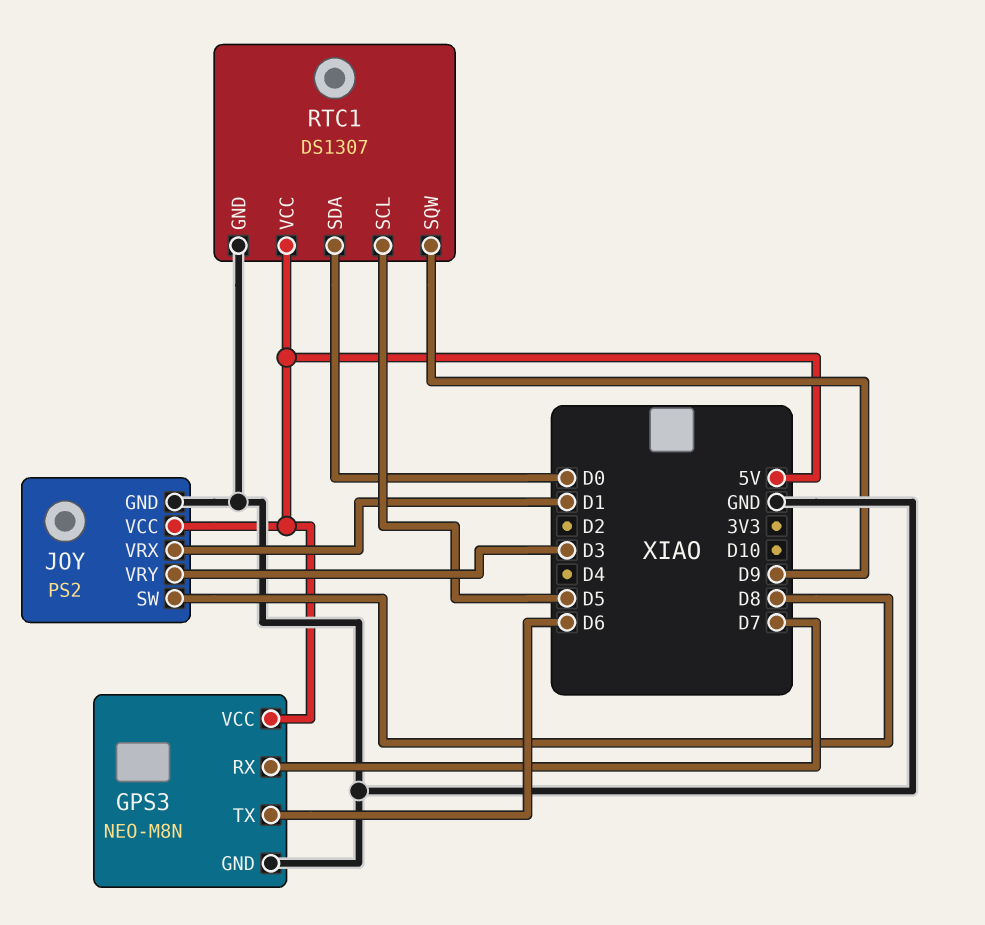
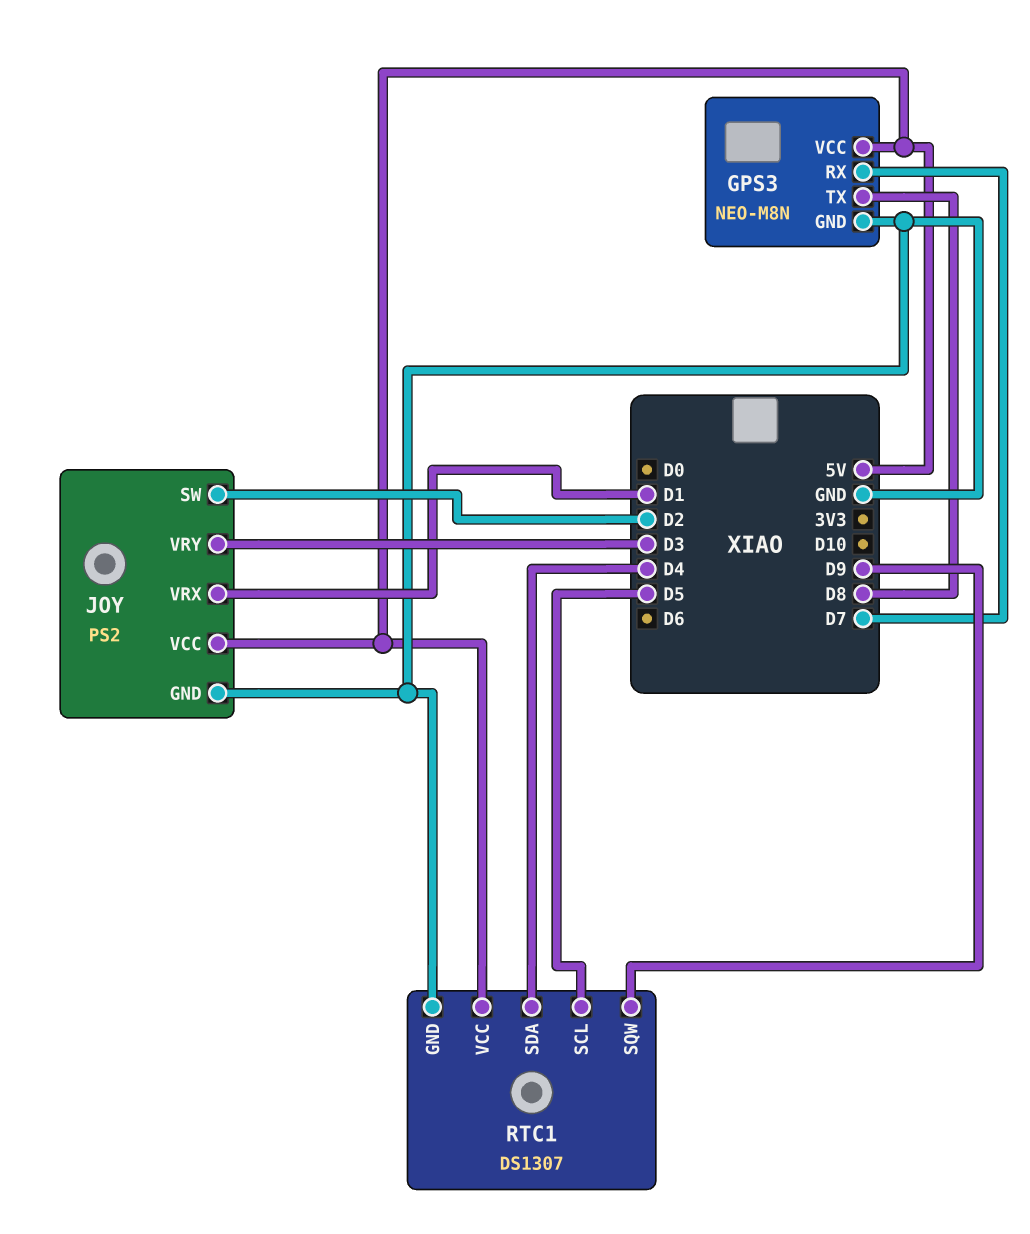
GPS3 pin TX: D6 -> D8
JOY pin SW: D8 -> D2
RTC1 pin SDA: D0 -> D4

